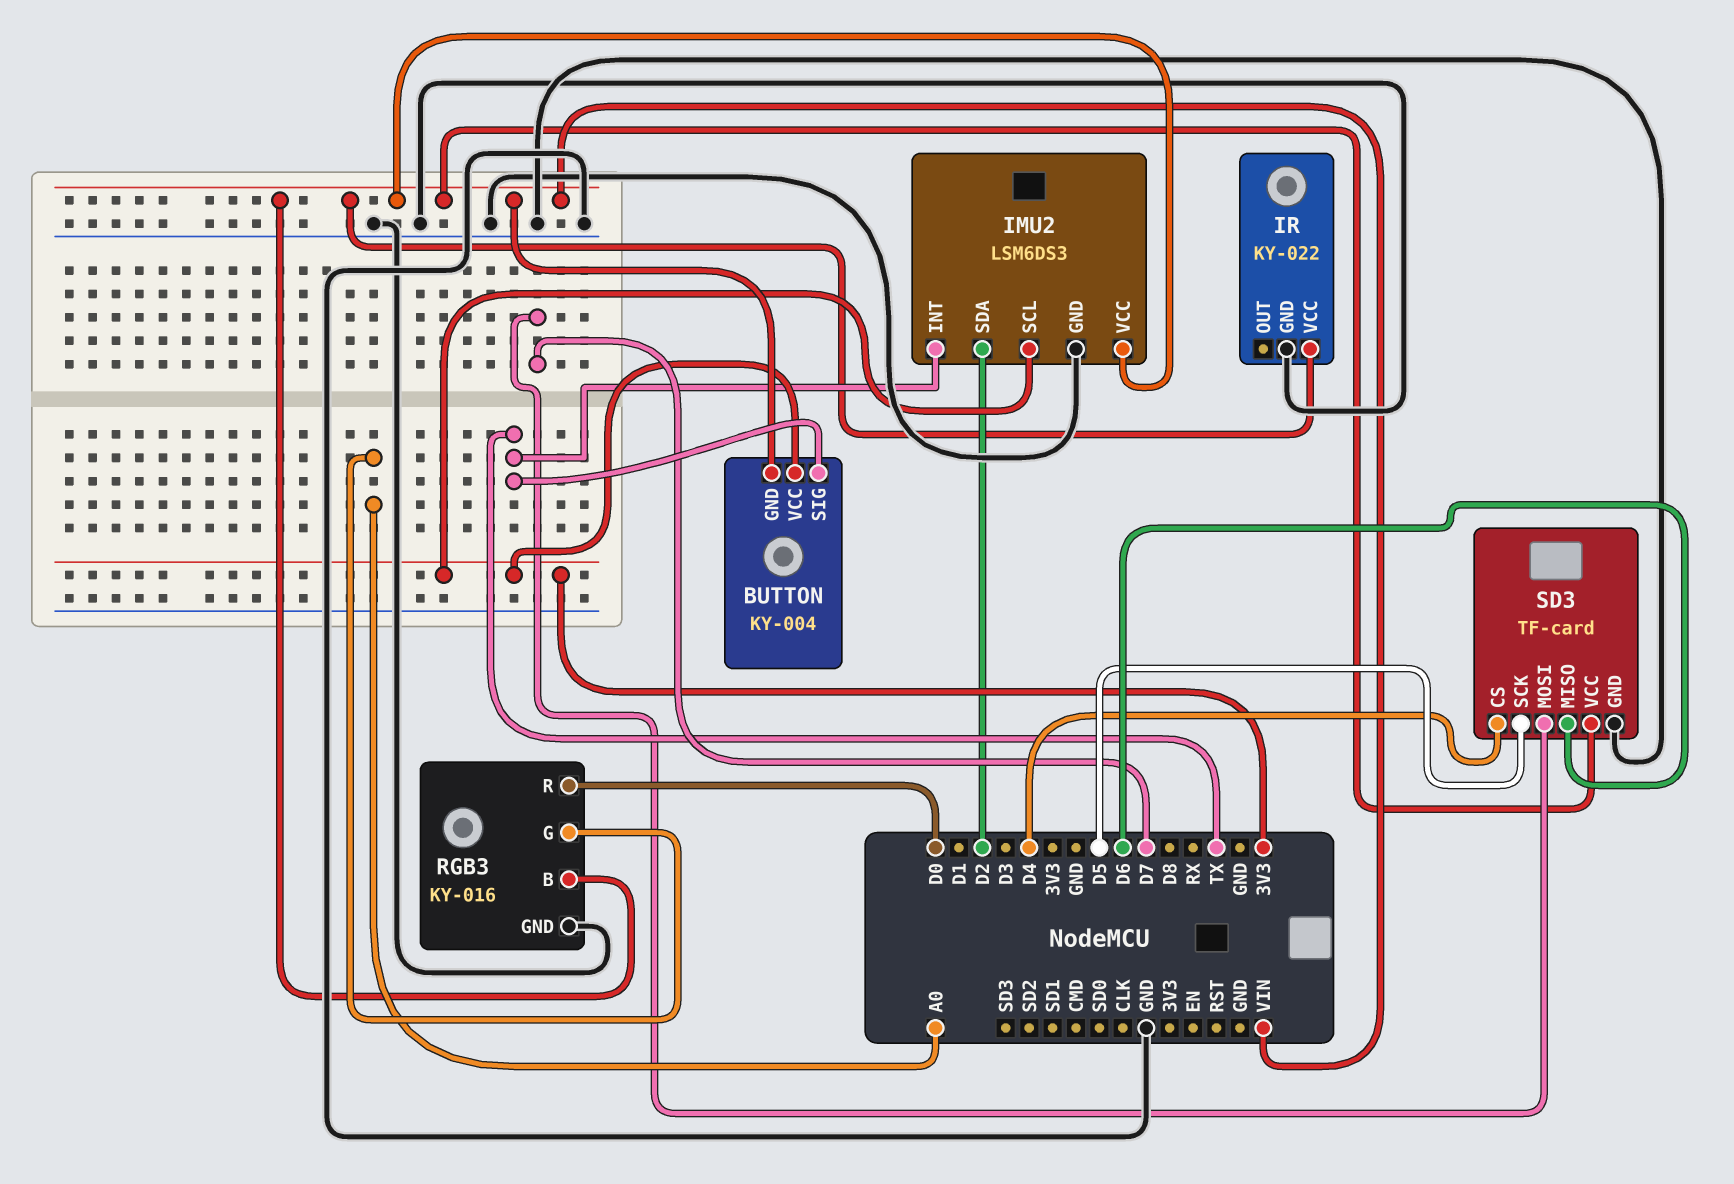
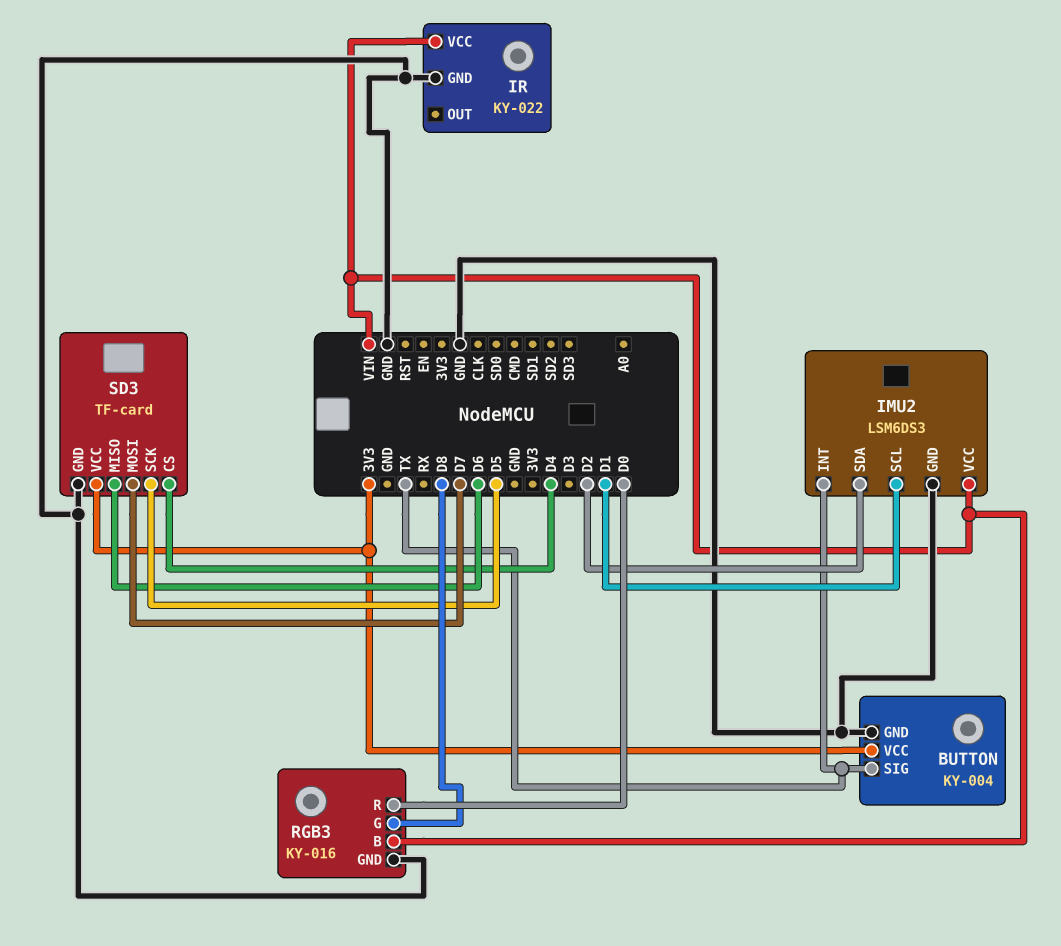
BUTTON pin GND: VIN -> GND
IMU2 pin SCL: 3V3 -> D1
RGB3 pin G: A0 -> D8
SD3 pin VCC: VIN -> 3V3

